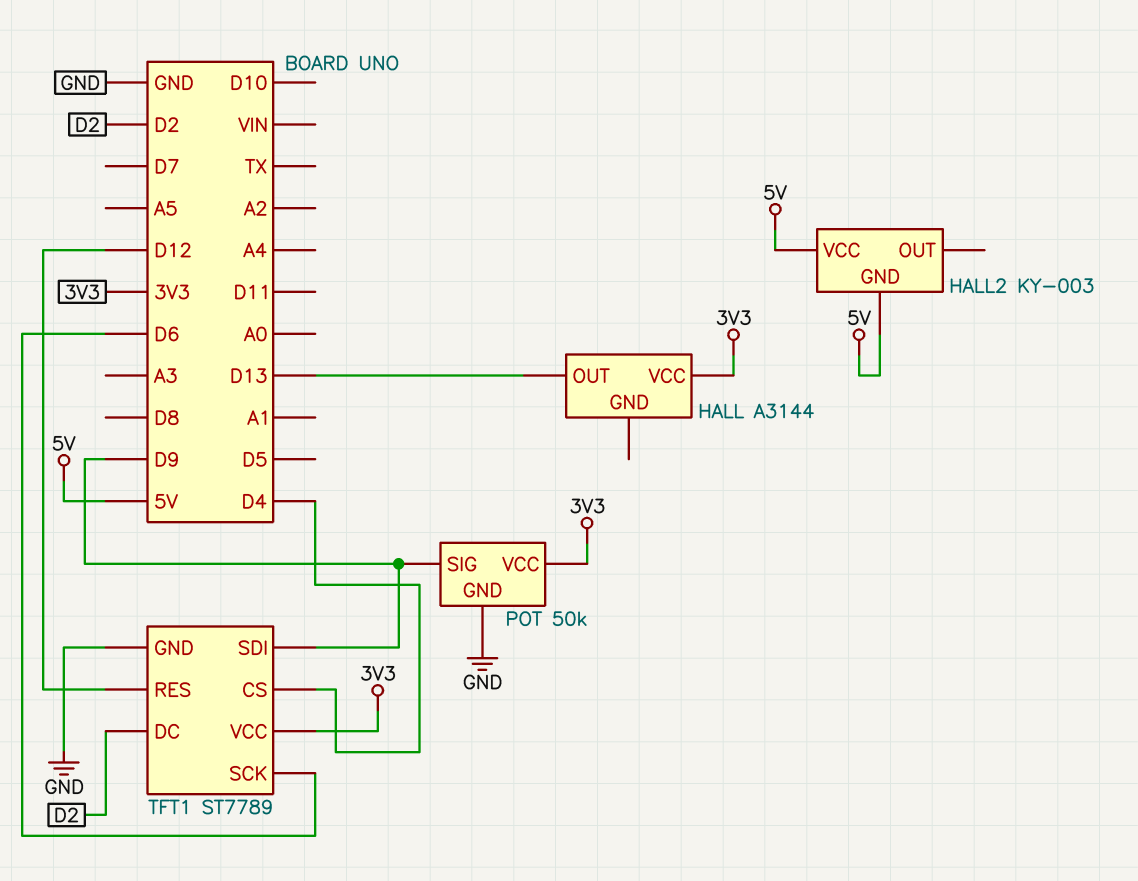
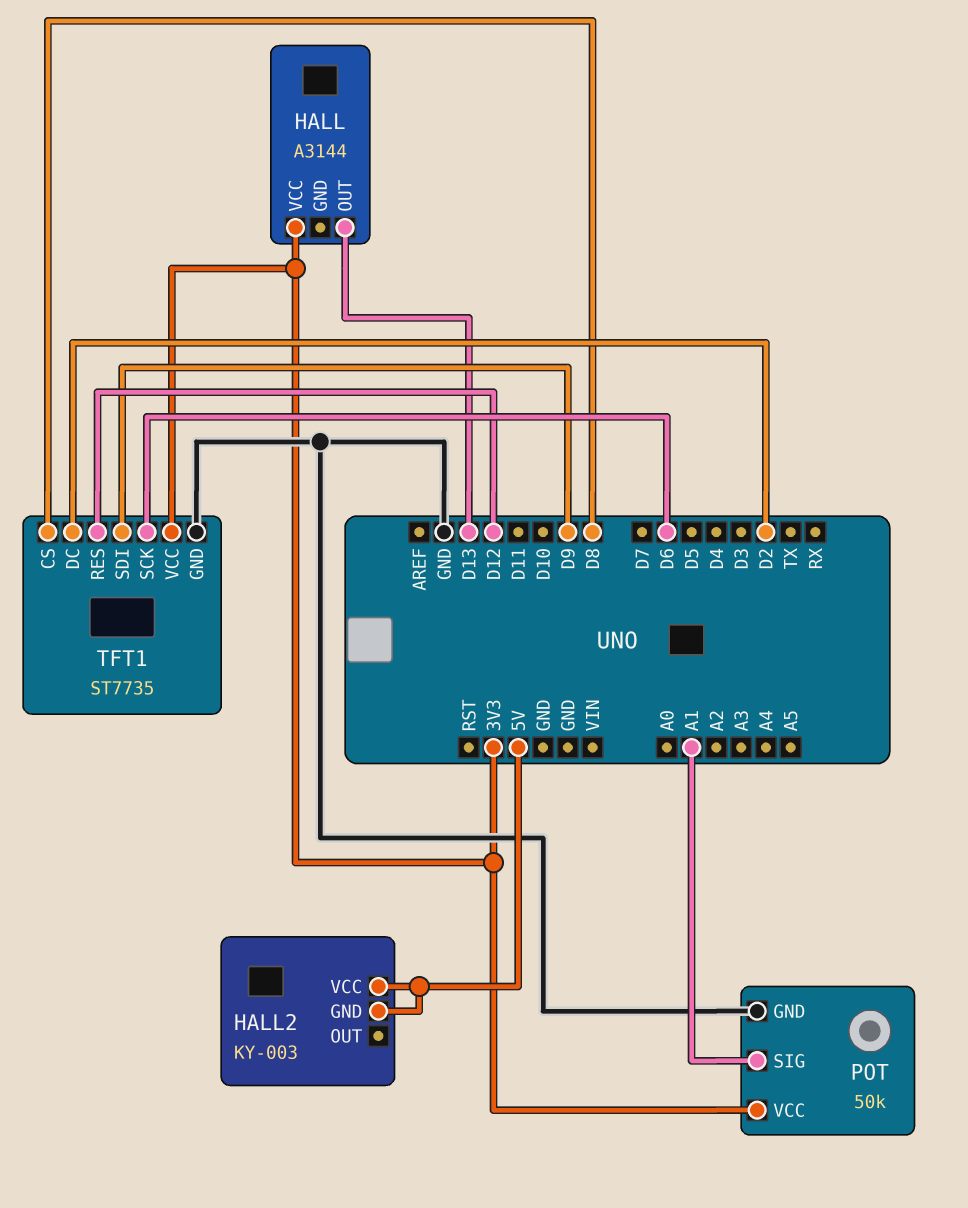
POT pin SIG: D9 -> A1
TFT1: ST7789 -> ST7735
TFT1 pin CS: D4 -> D8

